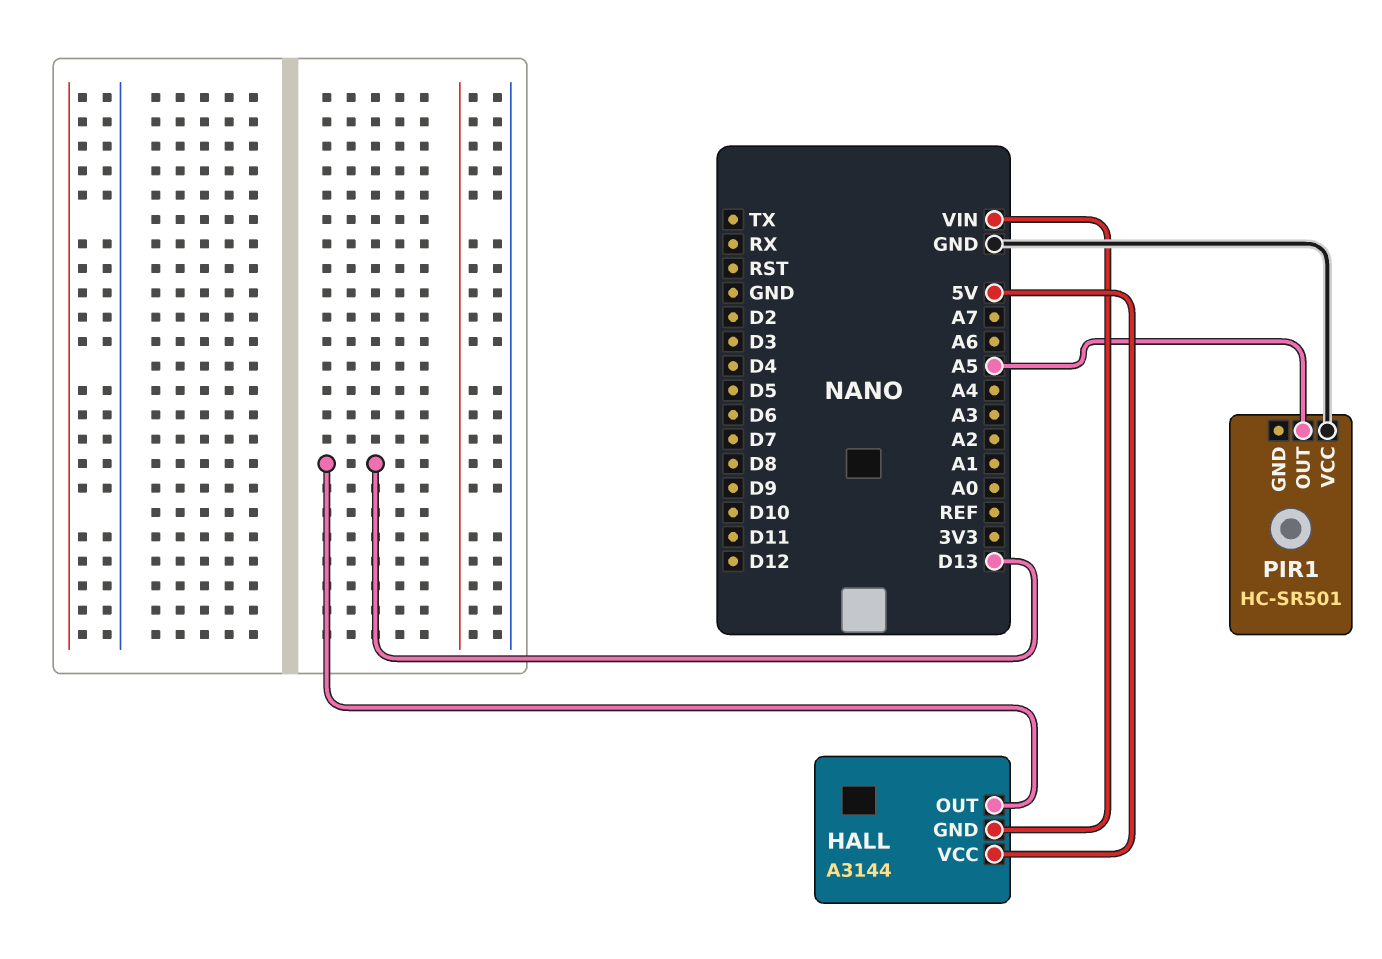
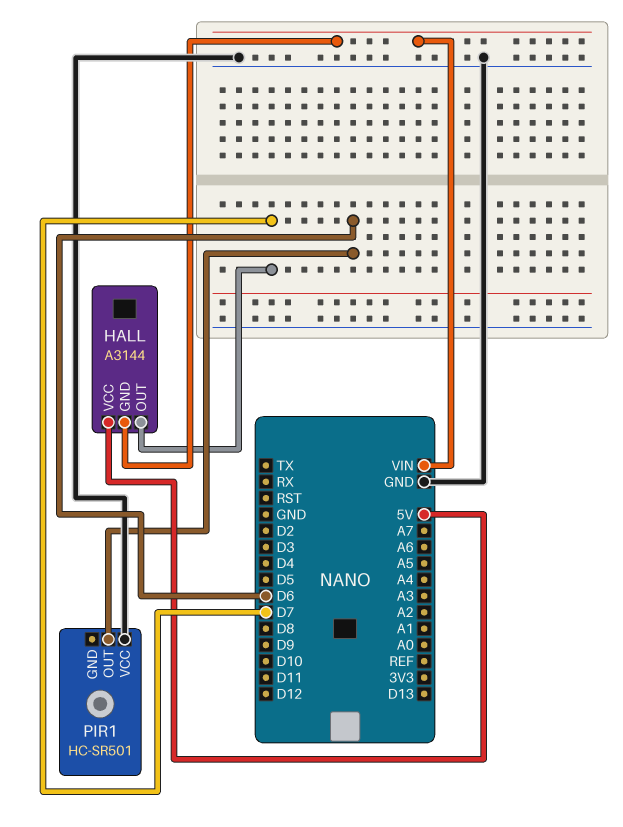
HALL pin OUT: D13 -> D7
PIR1 pin OUT: A5 -> D6

